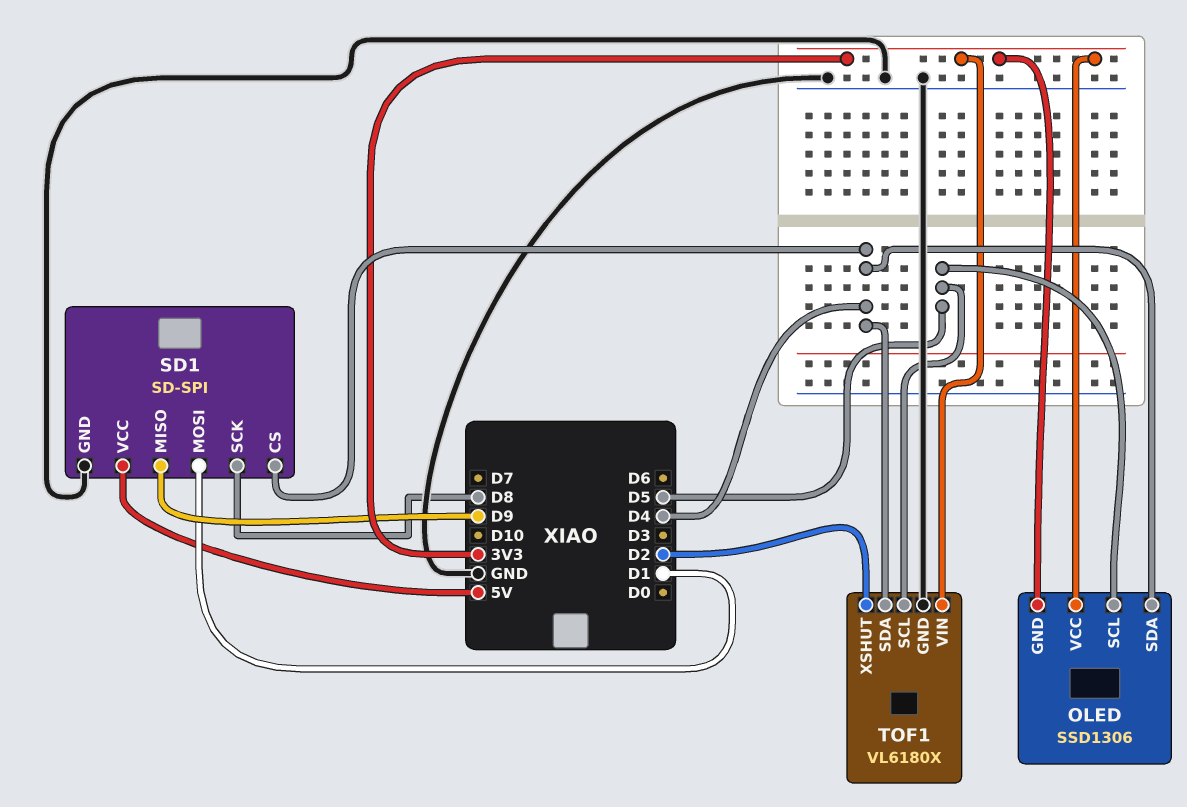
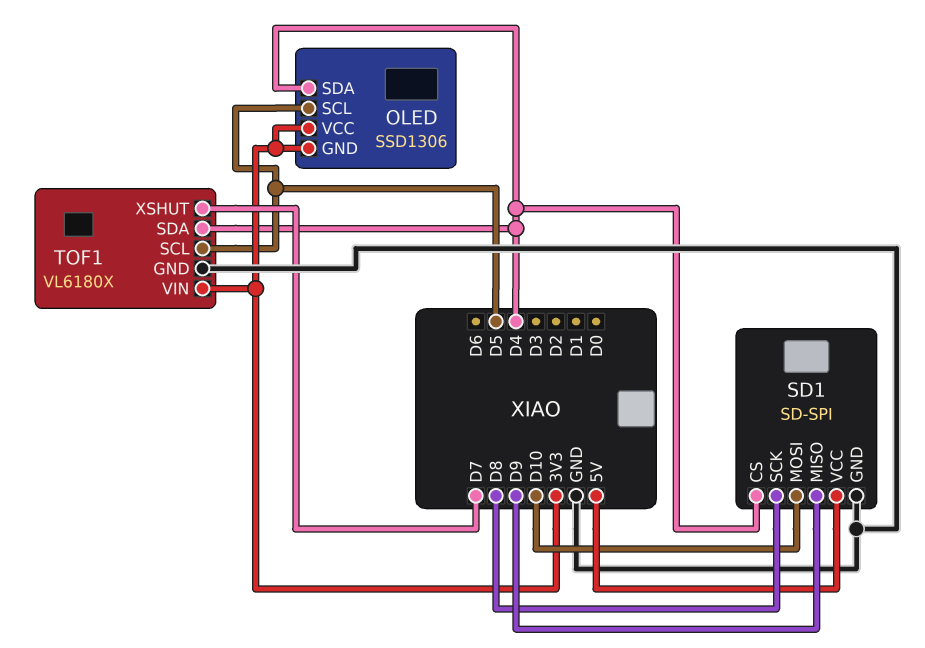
SD1 pin MOSI: D1 -> D10
TOF1 pin XSHUT: D2 -> D7

